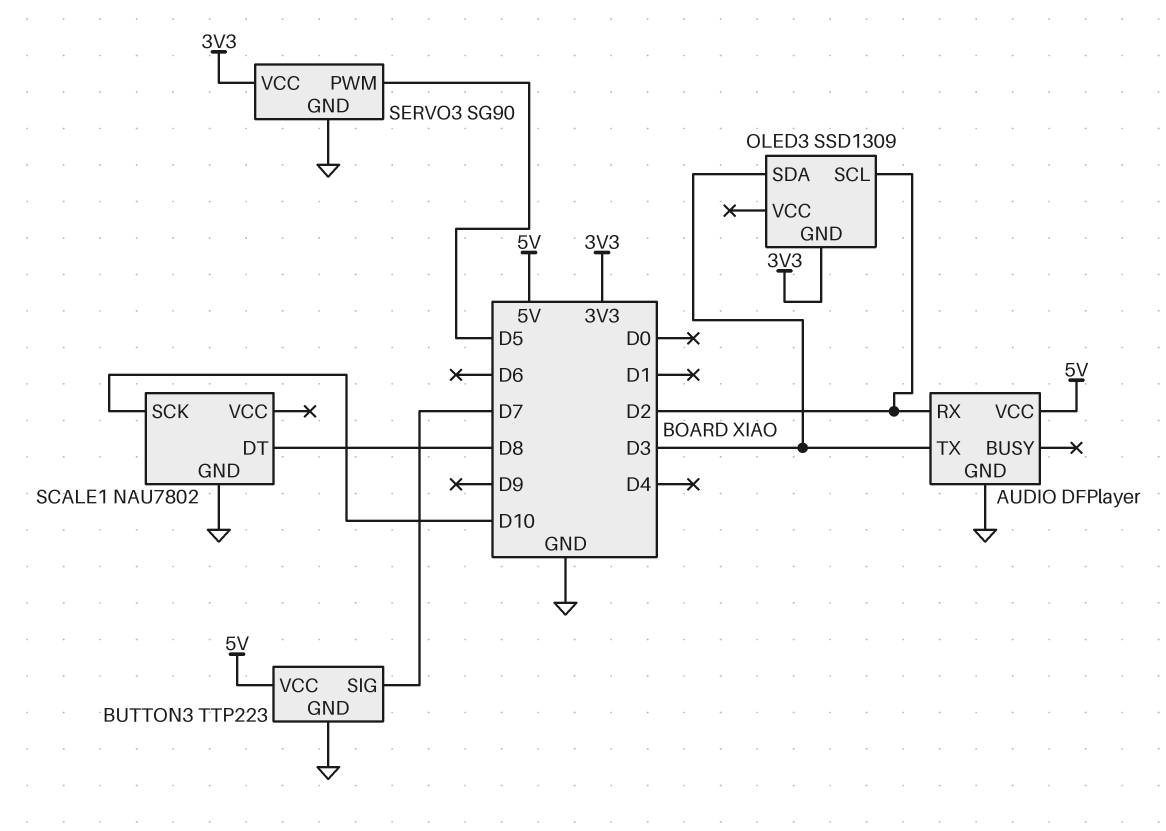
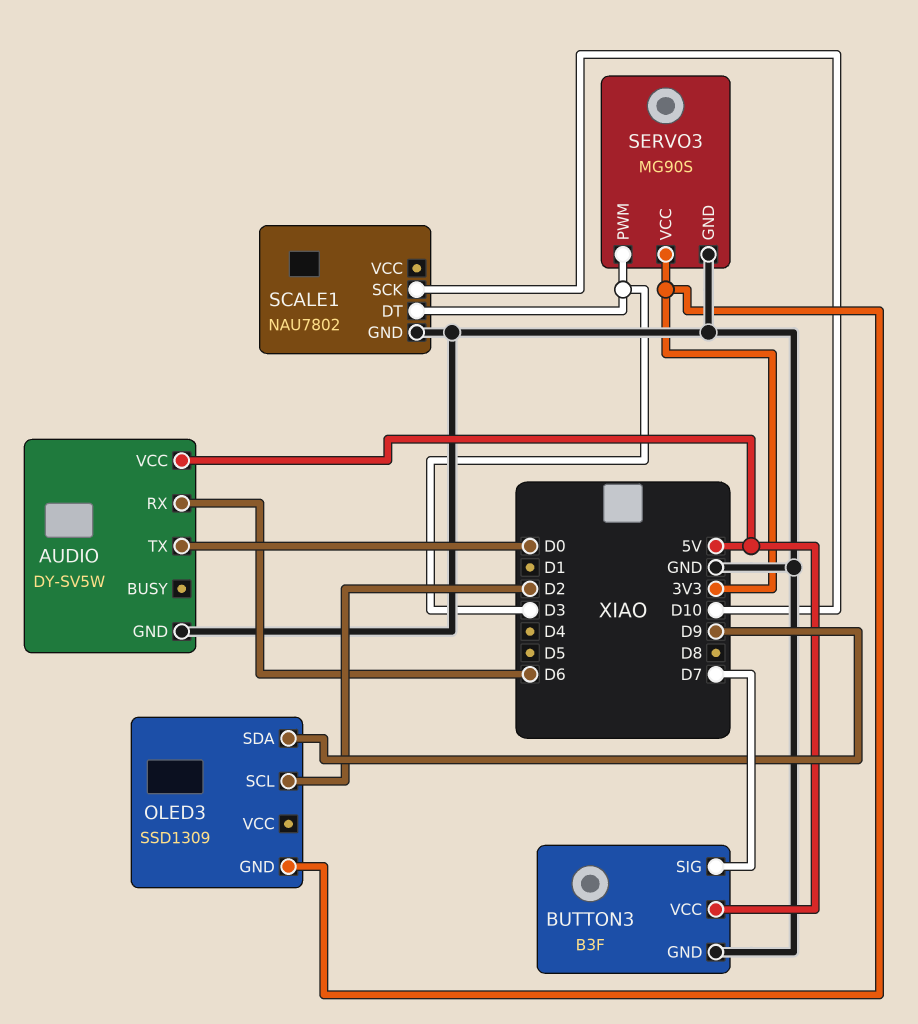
AUDIO: DFPlayer -> DY-SV5W
AUDIO pin RX: D2 -> D6
AUDIO pin TX: D3 -> D0
BUTTON3: TTP223 -> B3F
OLED3 pin SDA: D3 -> D9
SCALE1 pin DT: D8 -> D3
SERVO3: SG90 -> MG90S
SERVO3 pin PWM: D5 -> D3

